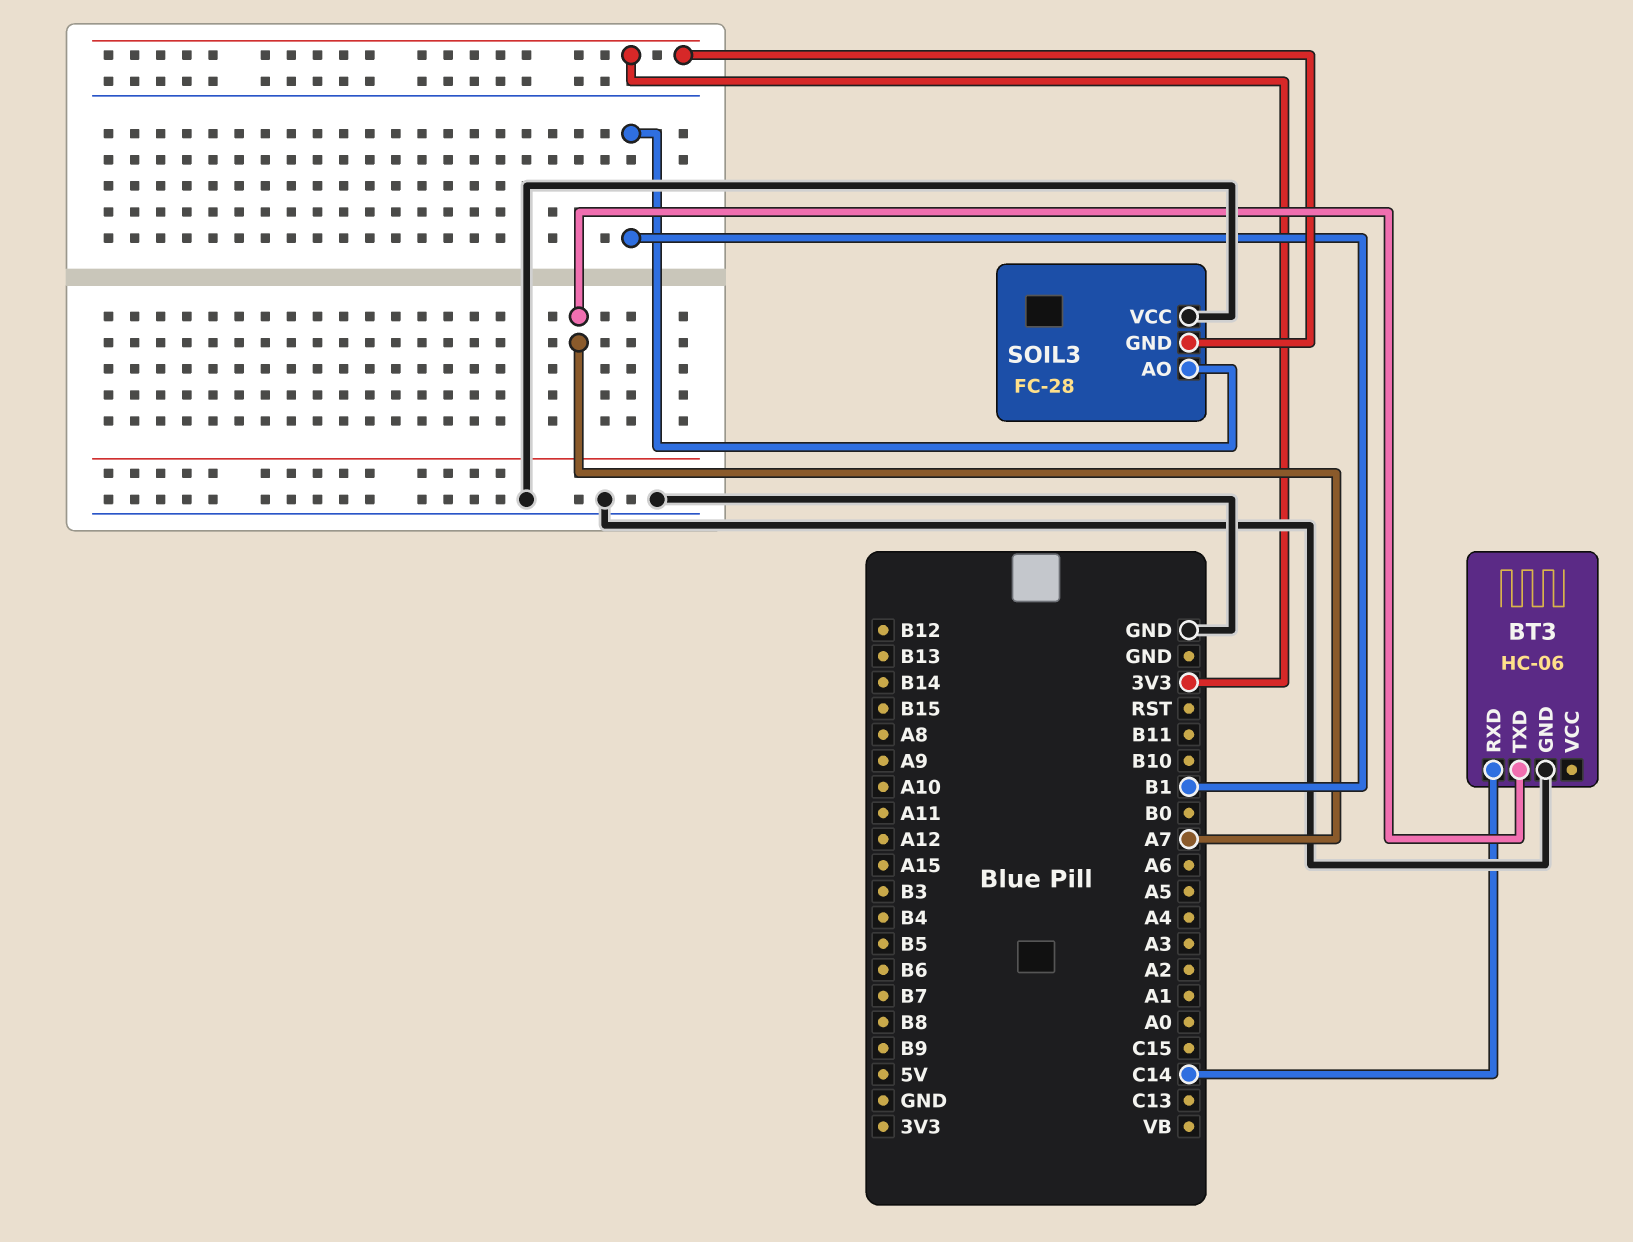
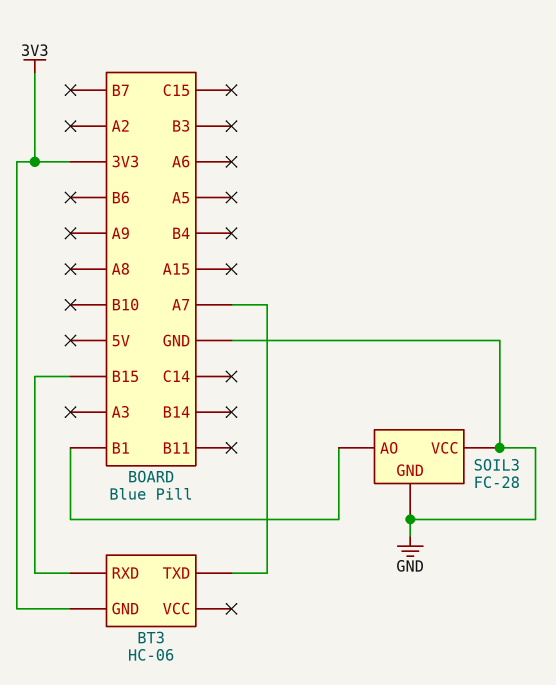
BT3 pin GND: GND -> 3V3
BT3 pin RXD: C14 -> B15
SOIL3 pin GND: 3V3 -> GND

